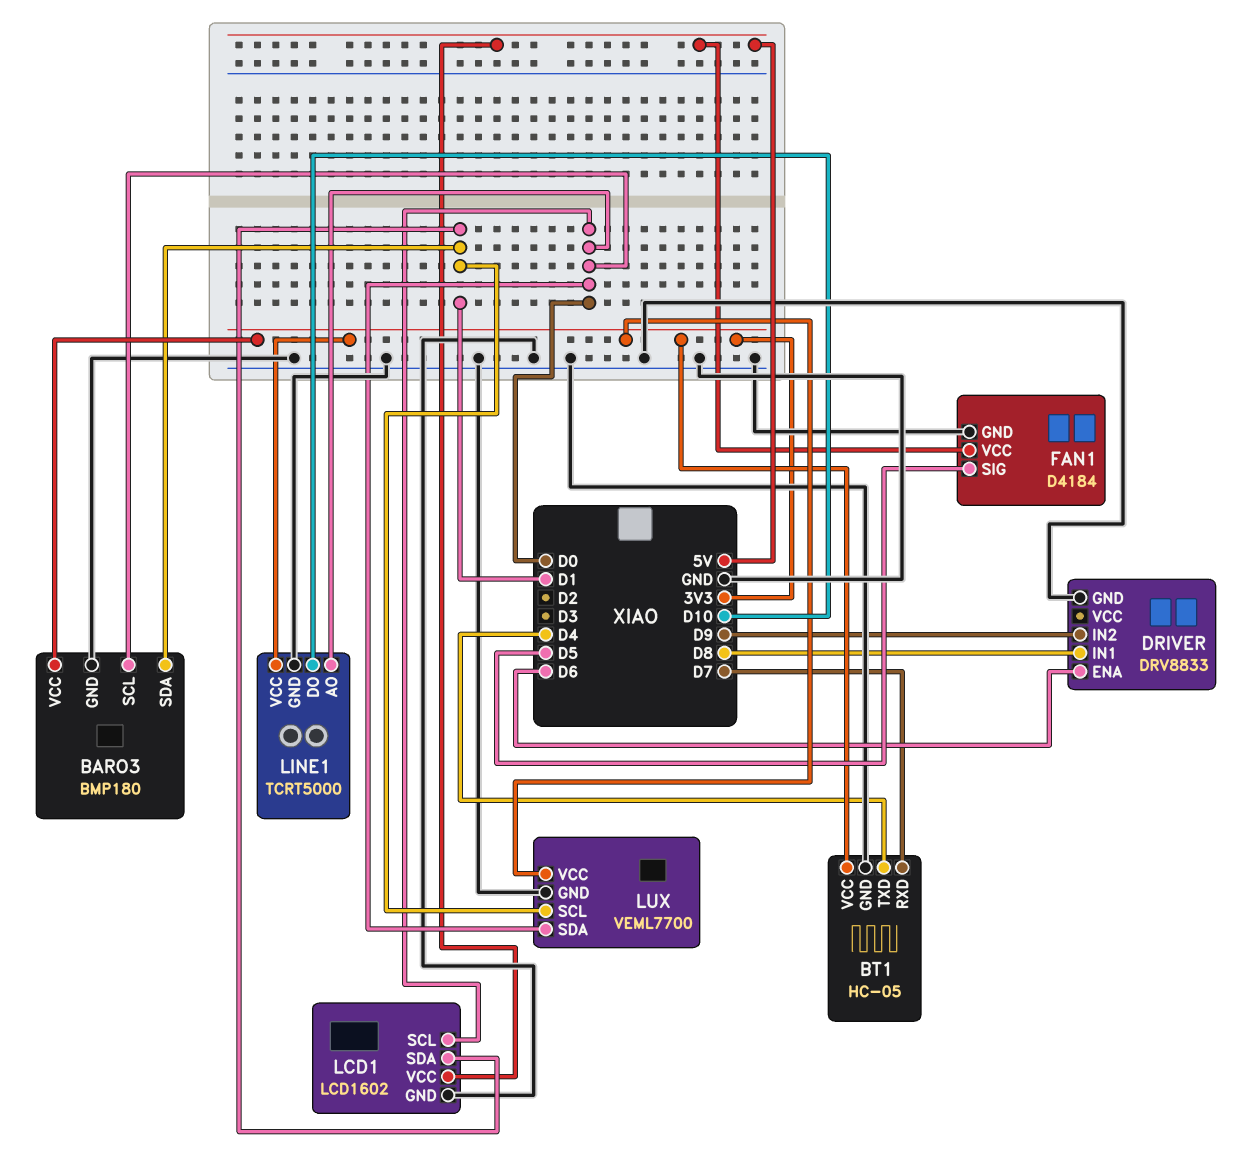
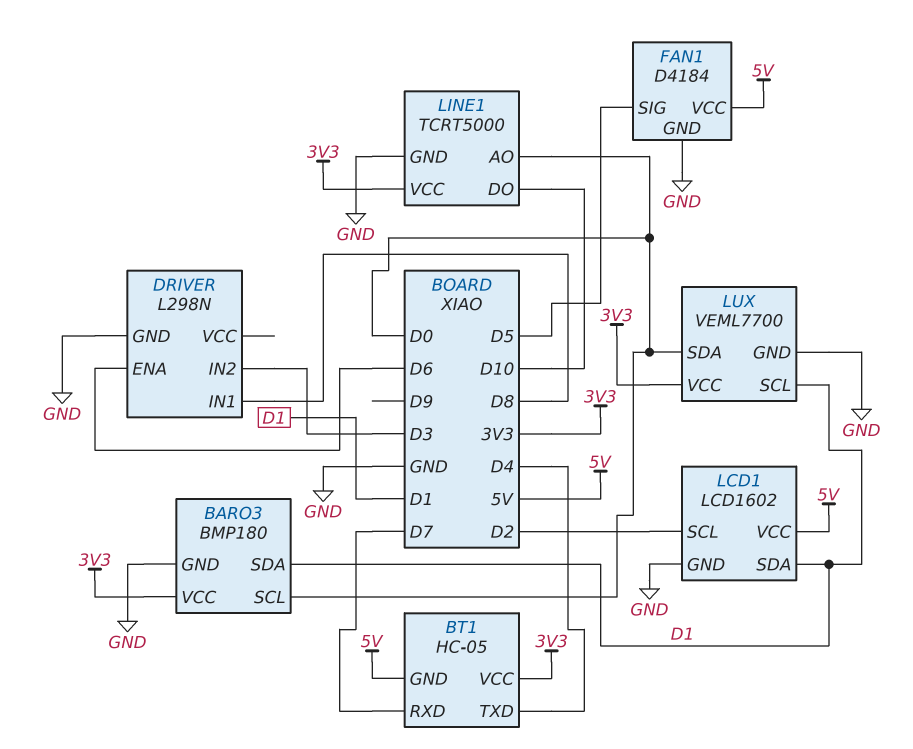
BT1 pin GND: GND -> 5V
DRIVER: DRV8833 -> L298N
DRIVER pin IN2: D9 -> D3
LCD1 pin SCL: D0 -> D2

